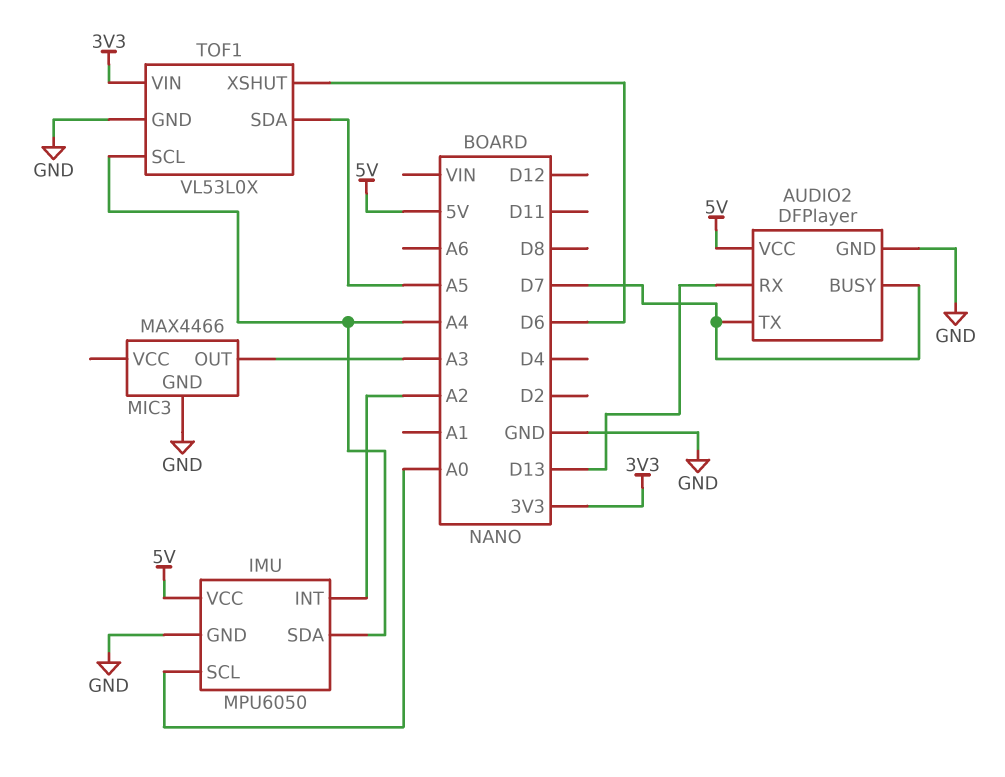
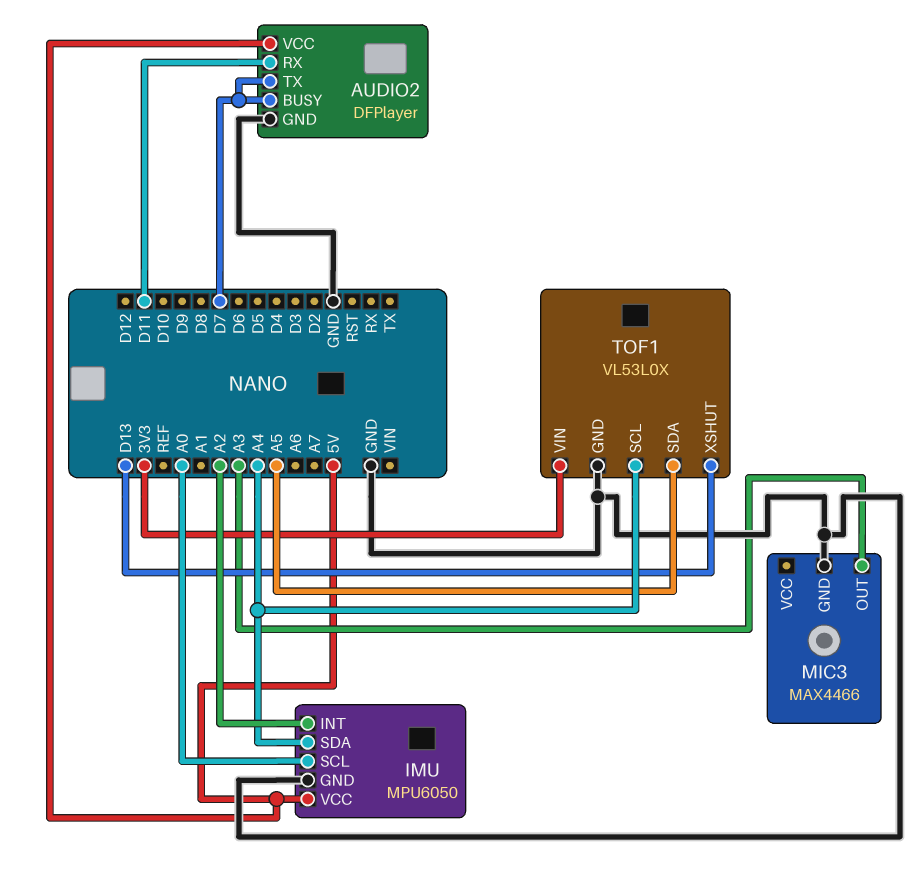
AUDIO2 pin RX: D13 -> D11
TOF1 pin XSHUT: D6 -> D13

